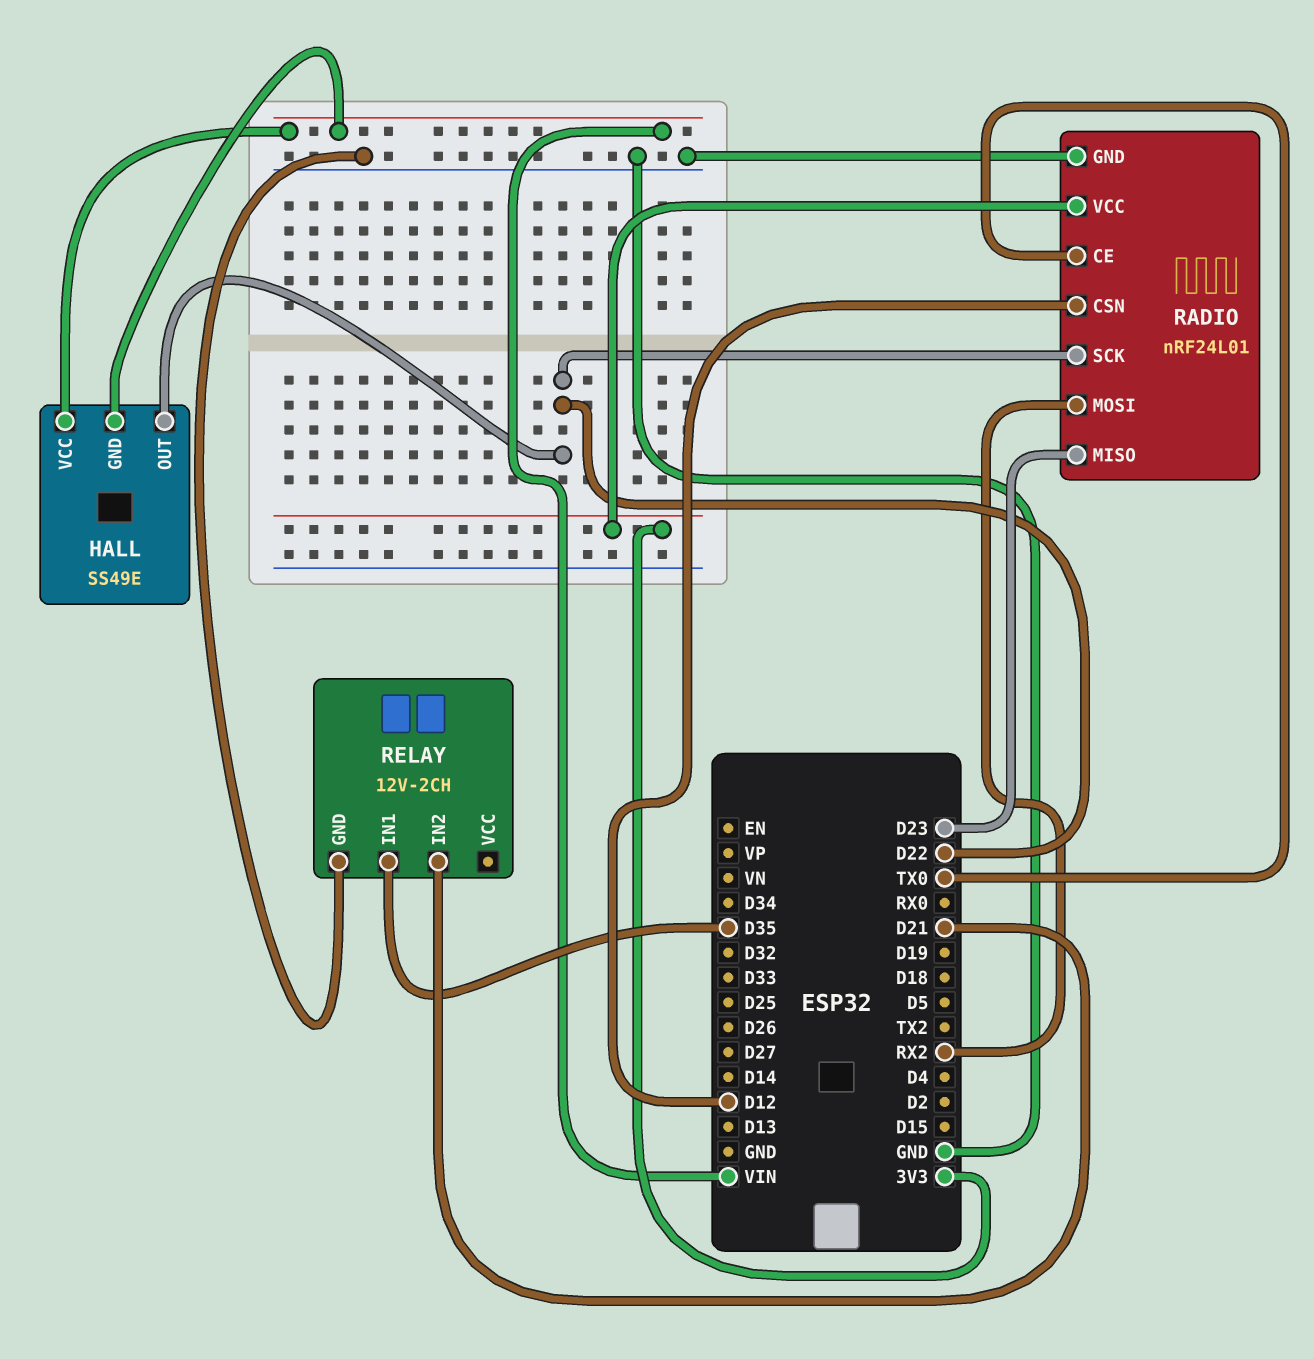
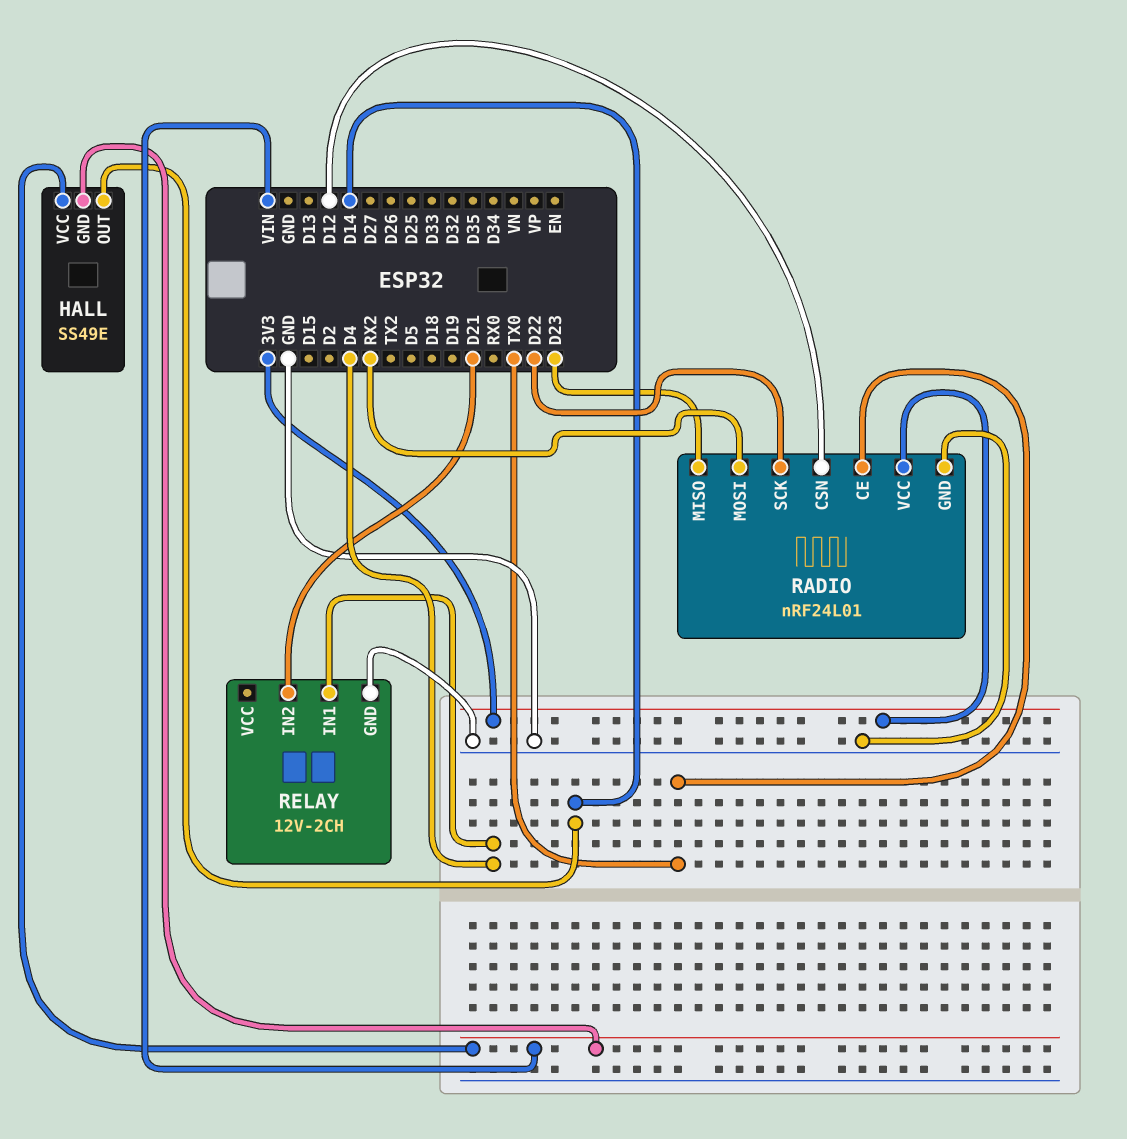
HALL pin OUT: D22 -> D14
RELAY pin IN1: D35 -> D4

